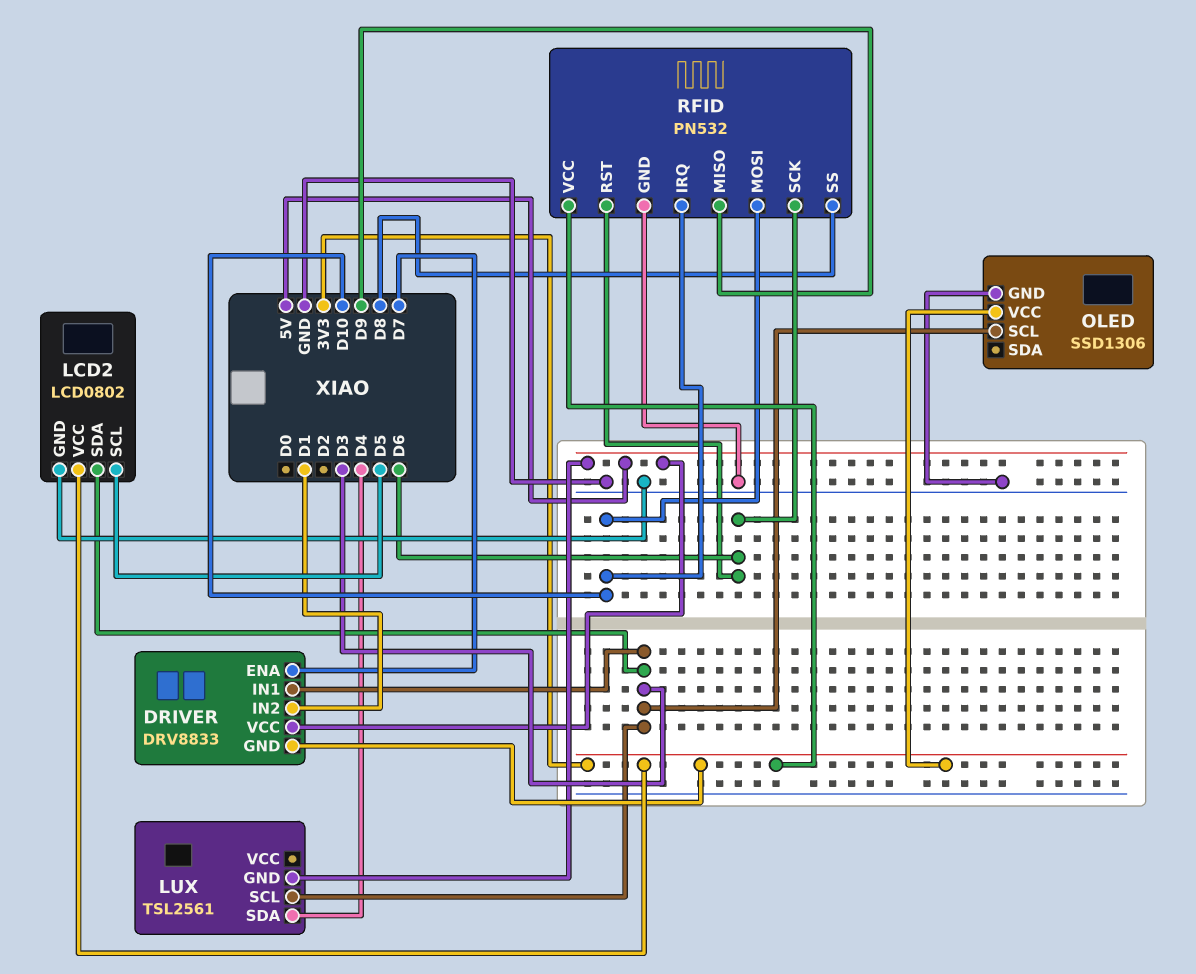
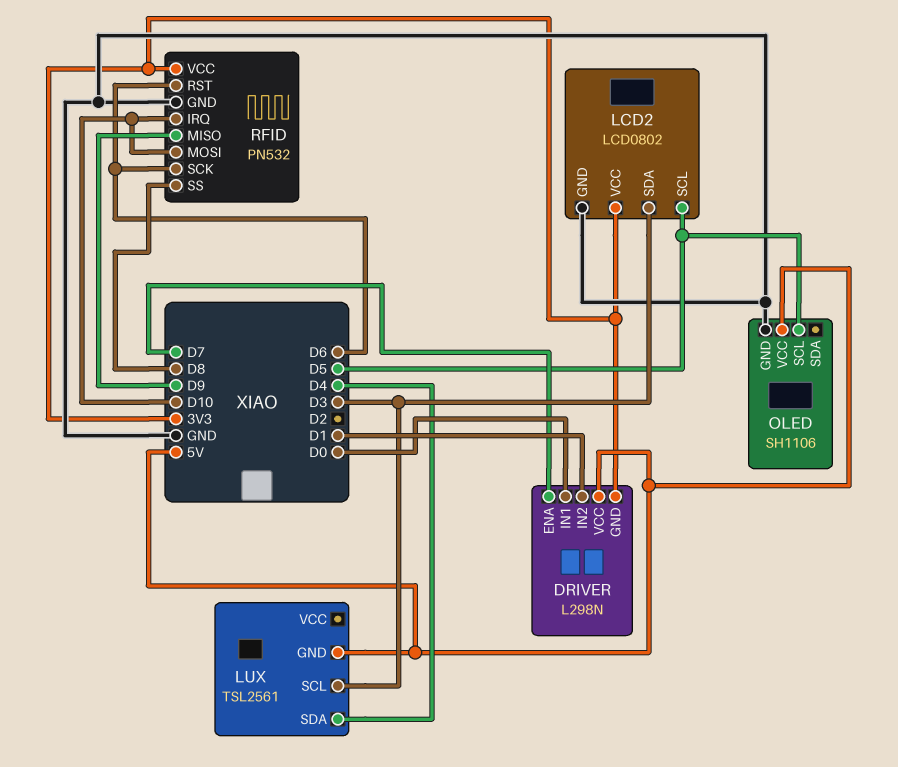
DRIVER: DRV8833 -> L298N
DRIVER pin IN1: D3 -> D0
OLED: SSD1306 -> SH1106
OLED pin SCL: D3 -> D5
OLED pin VCC: 3V3 -> 5V

